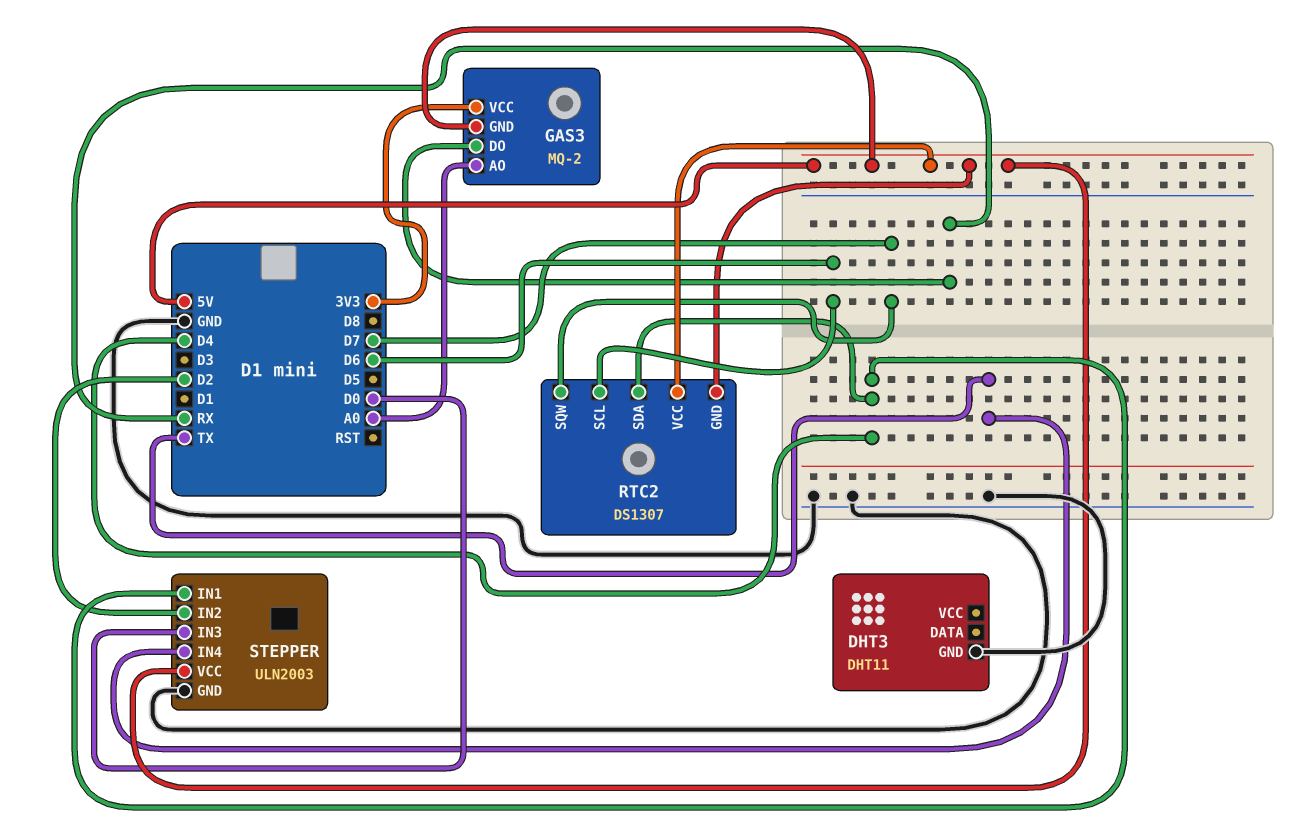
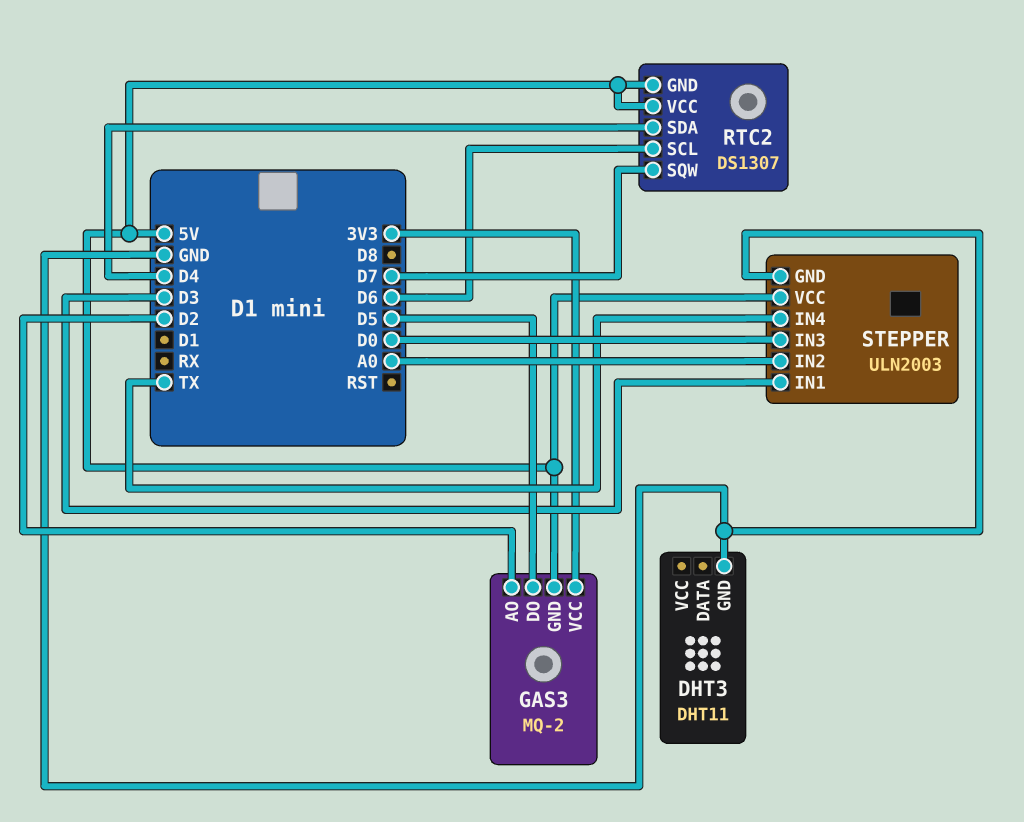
GAS3 pin AO: A0 -> D2
GAS3 pin DO: RX -> D5
STEPPER pin IN1: D4 -> D3
STEPPER pin IN2: D2 -> A0

